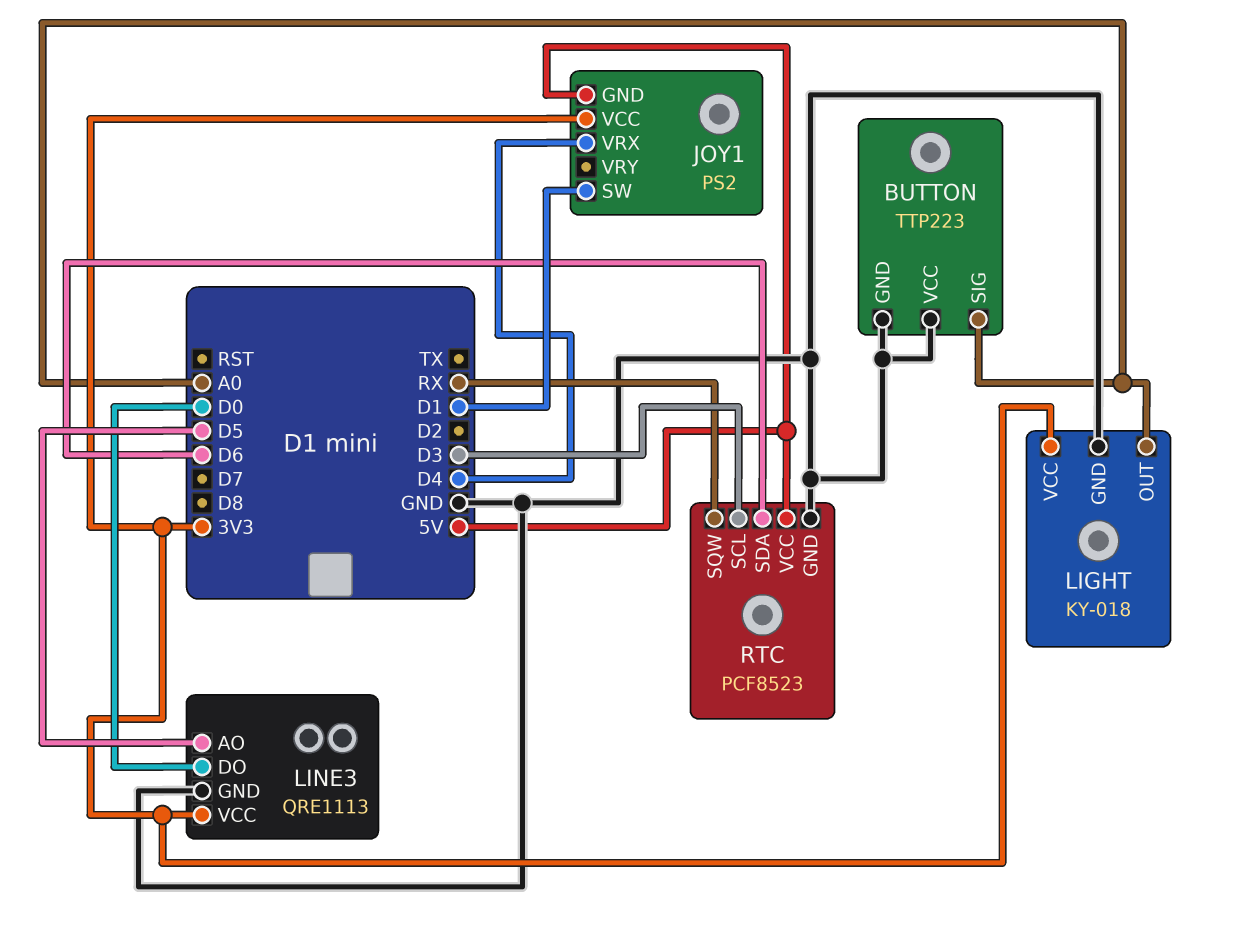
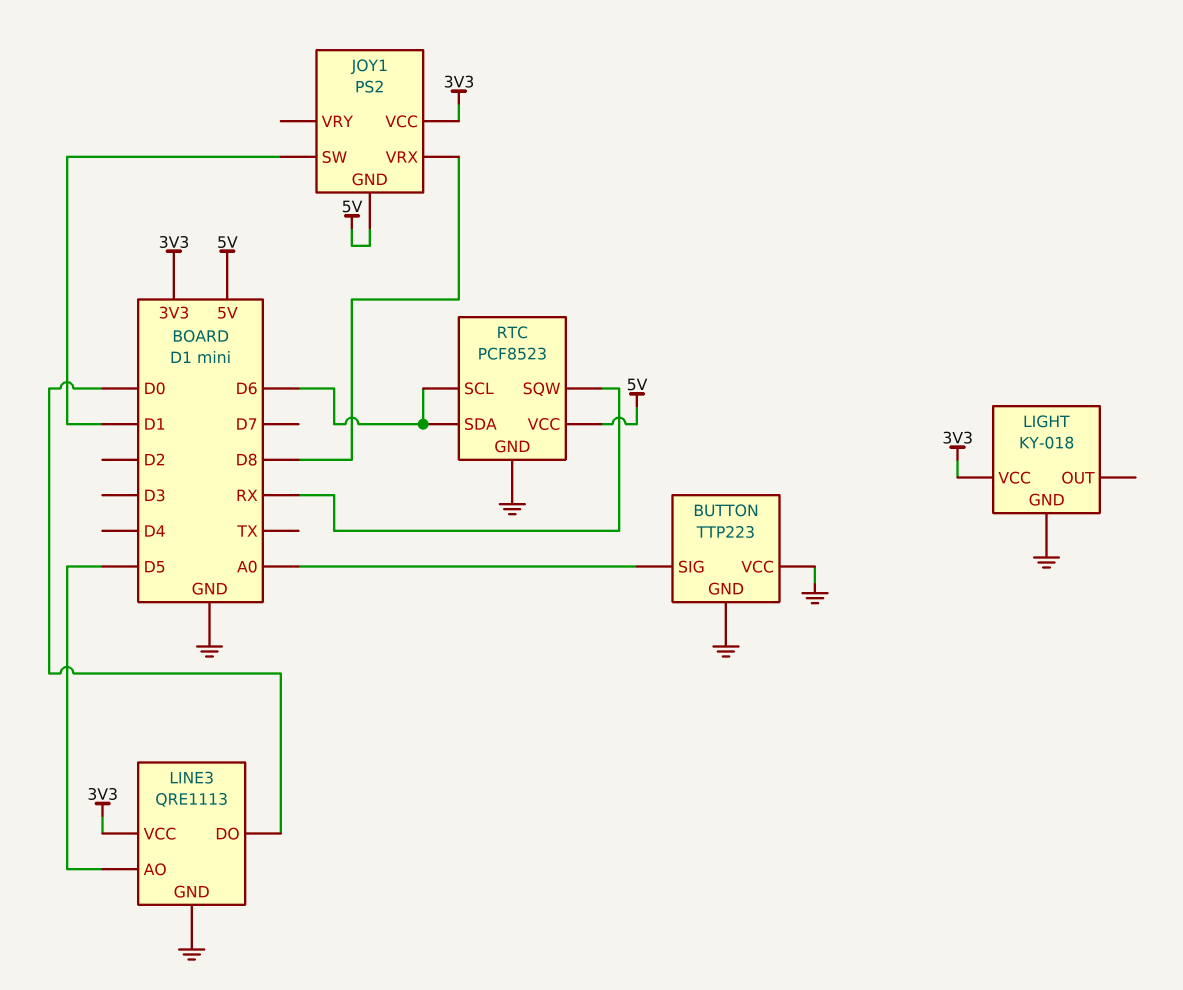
JOY1 pin VRX: D4 -> D8
LIGHT pin OUT: A0 -> none
RTC pin SCL: D3 -> D6

